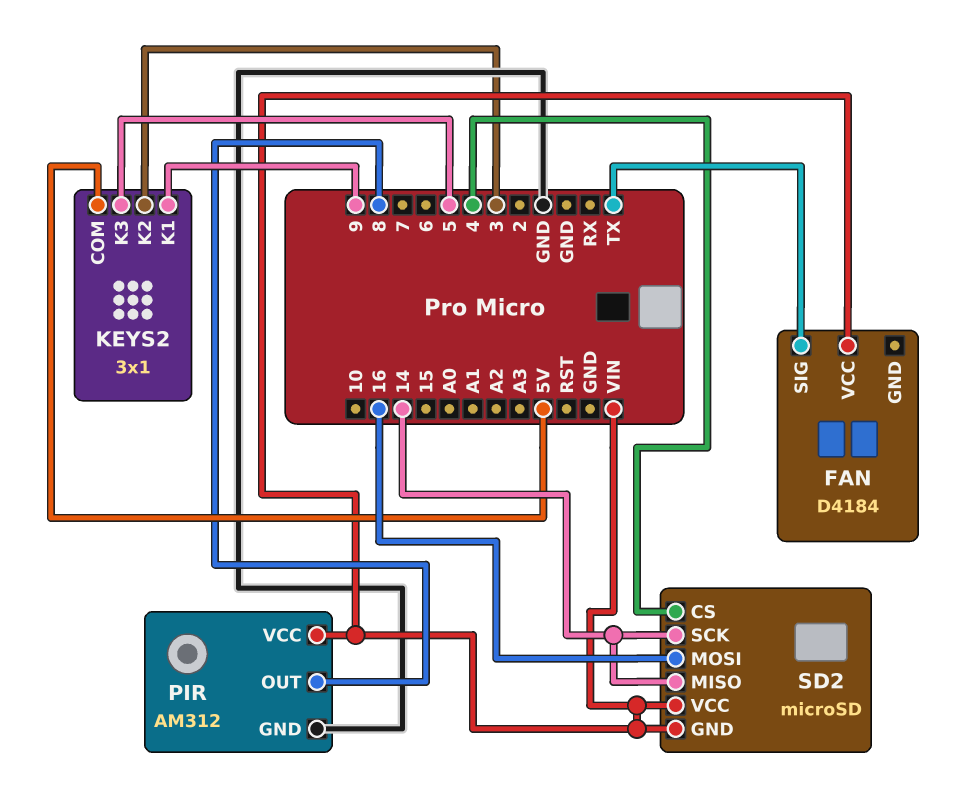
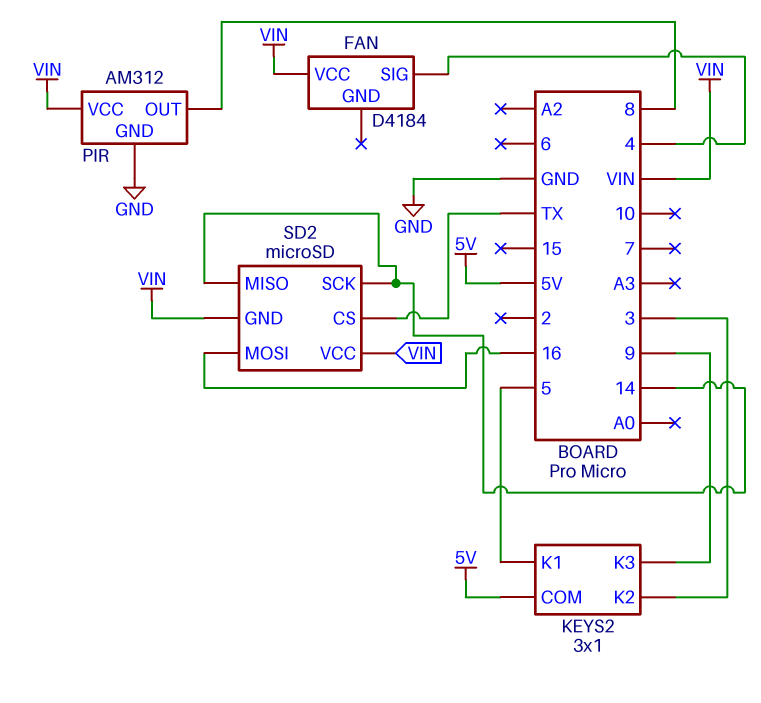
FAN pin SIG: TX -> 4
KEYS2 pin K1: 9 -> 5
KEYS2 pin K3: 5 -> 9
SD2 pin CS: 4 -> TX

